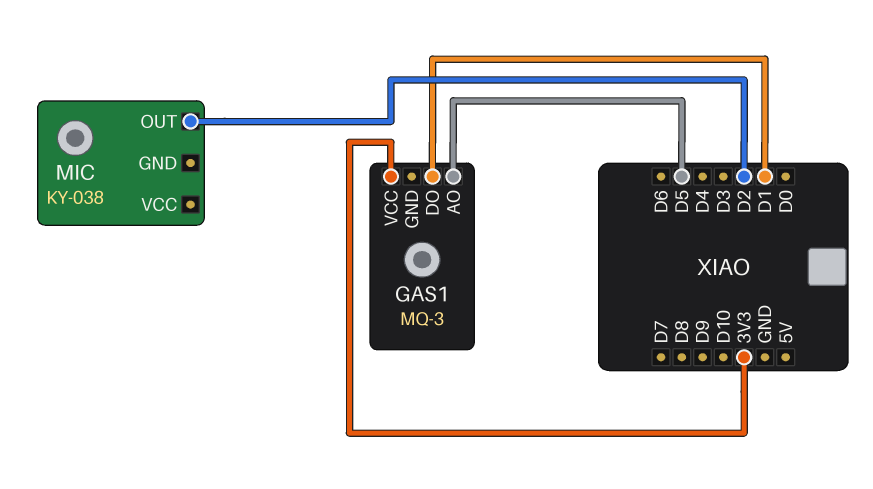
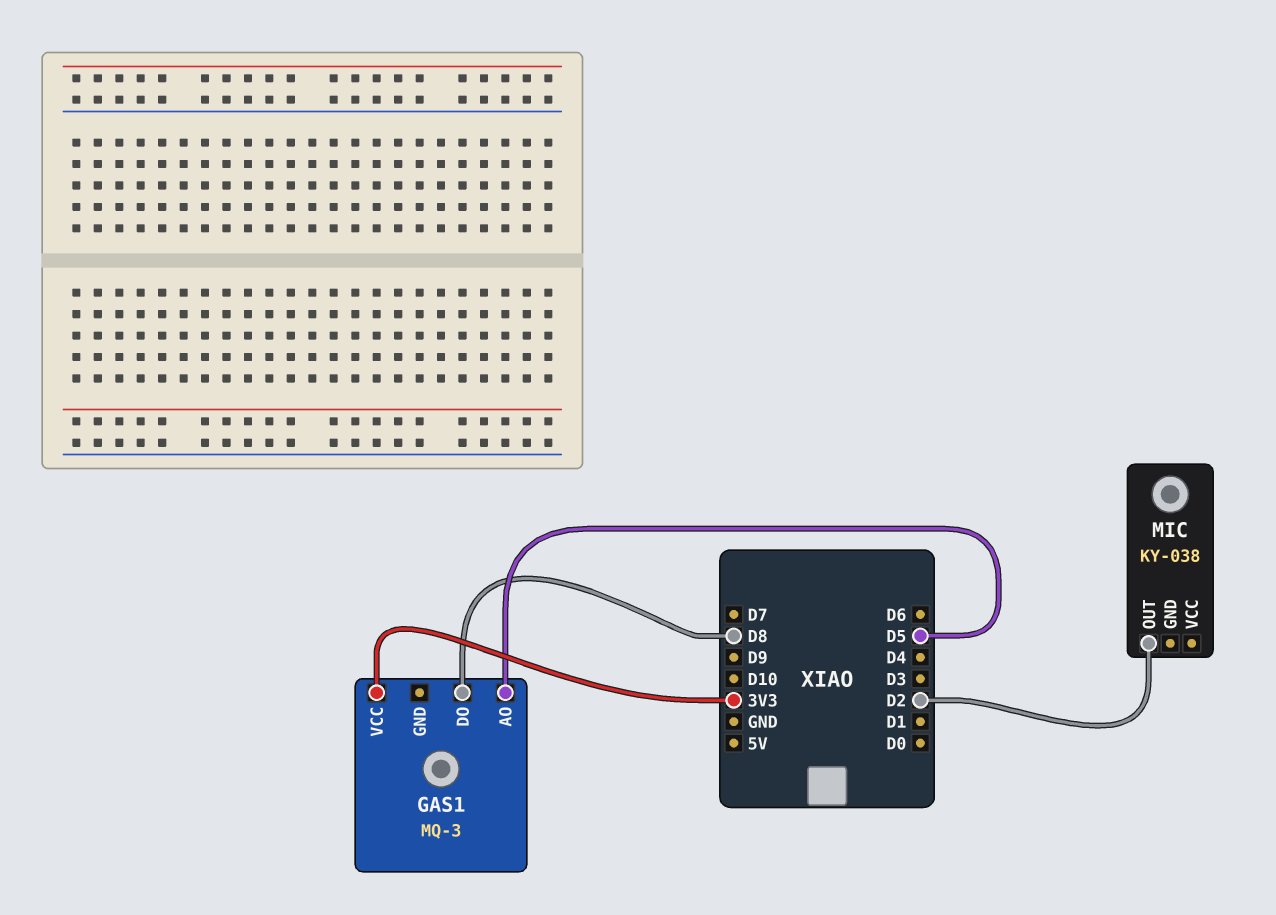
GAS1 pin DO: D1 -> D8

